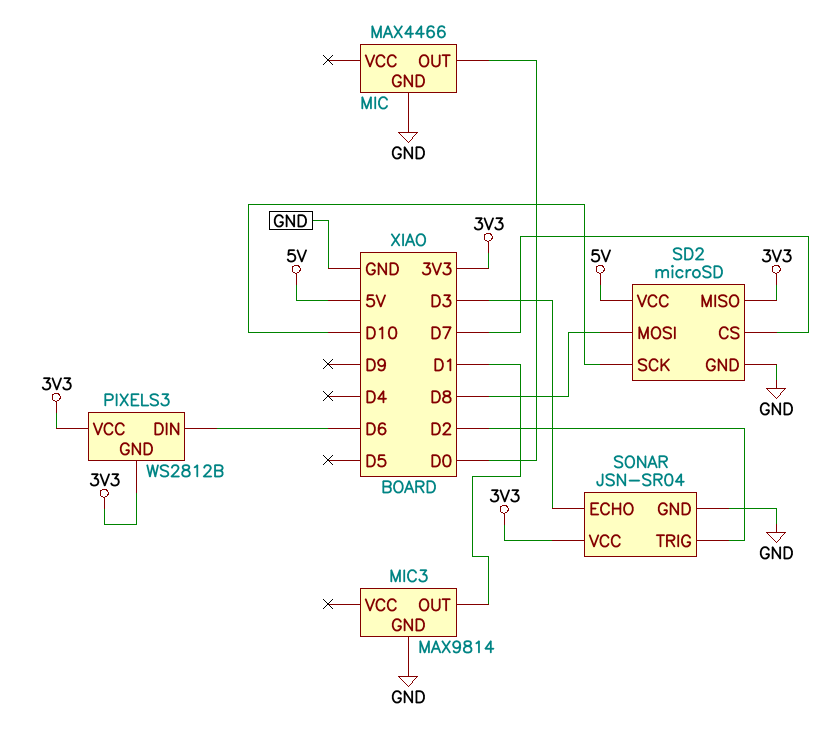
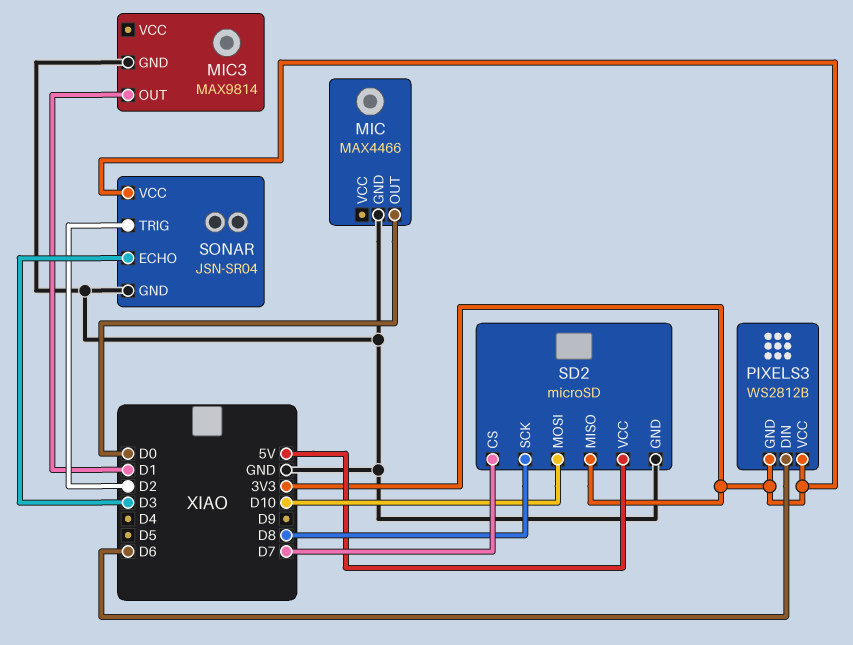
SD2 pin MOSI: D8 -> D10
SD2 pin SCK: D10 -> D8

